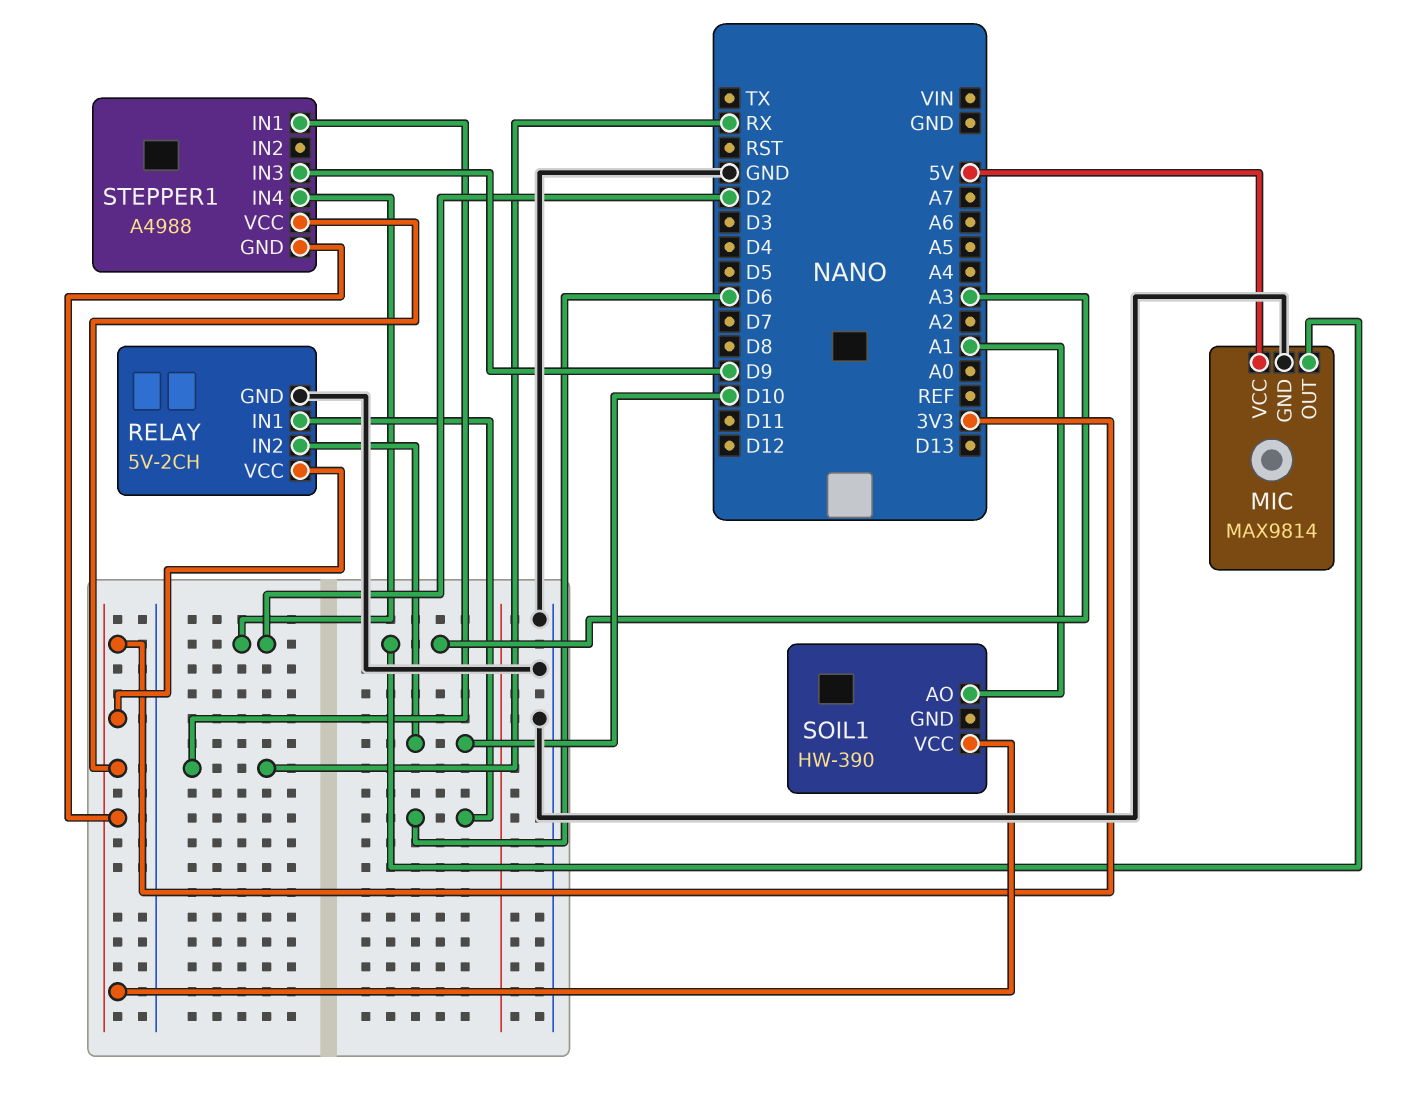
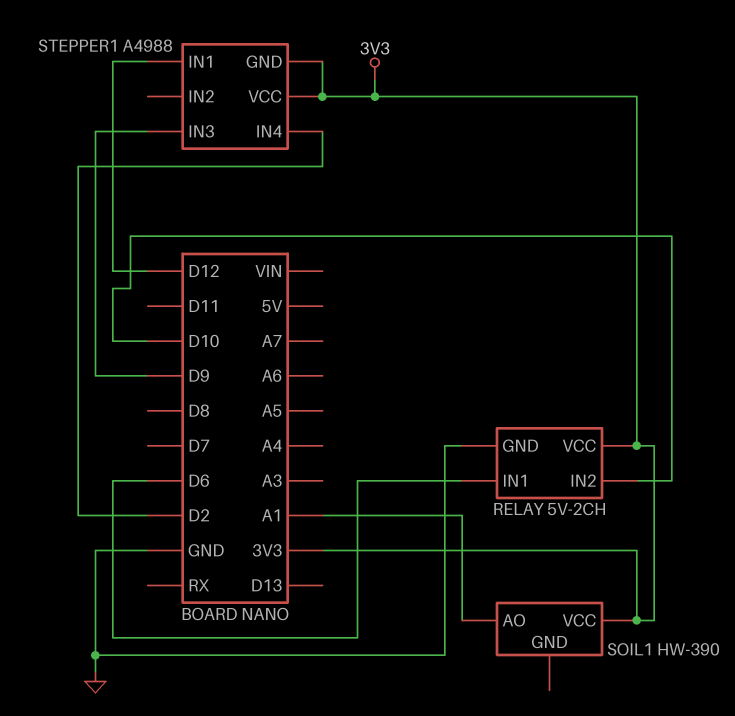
MIC: MAX9814 -> none
MIC pin GND: GND -> none
MIC pin OUT: A3 -> none
MIC pin VCC: 5V -> none
STEPPER1 pin IN1: RX -> D12

